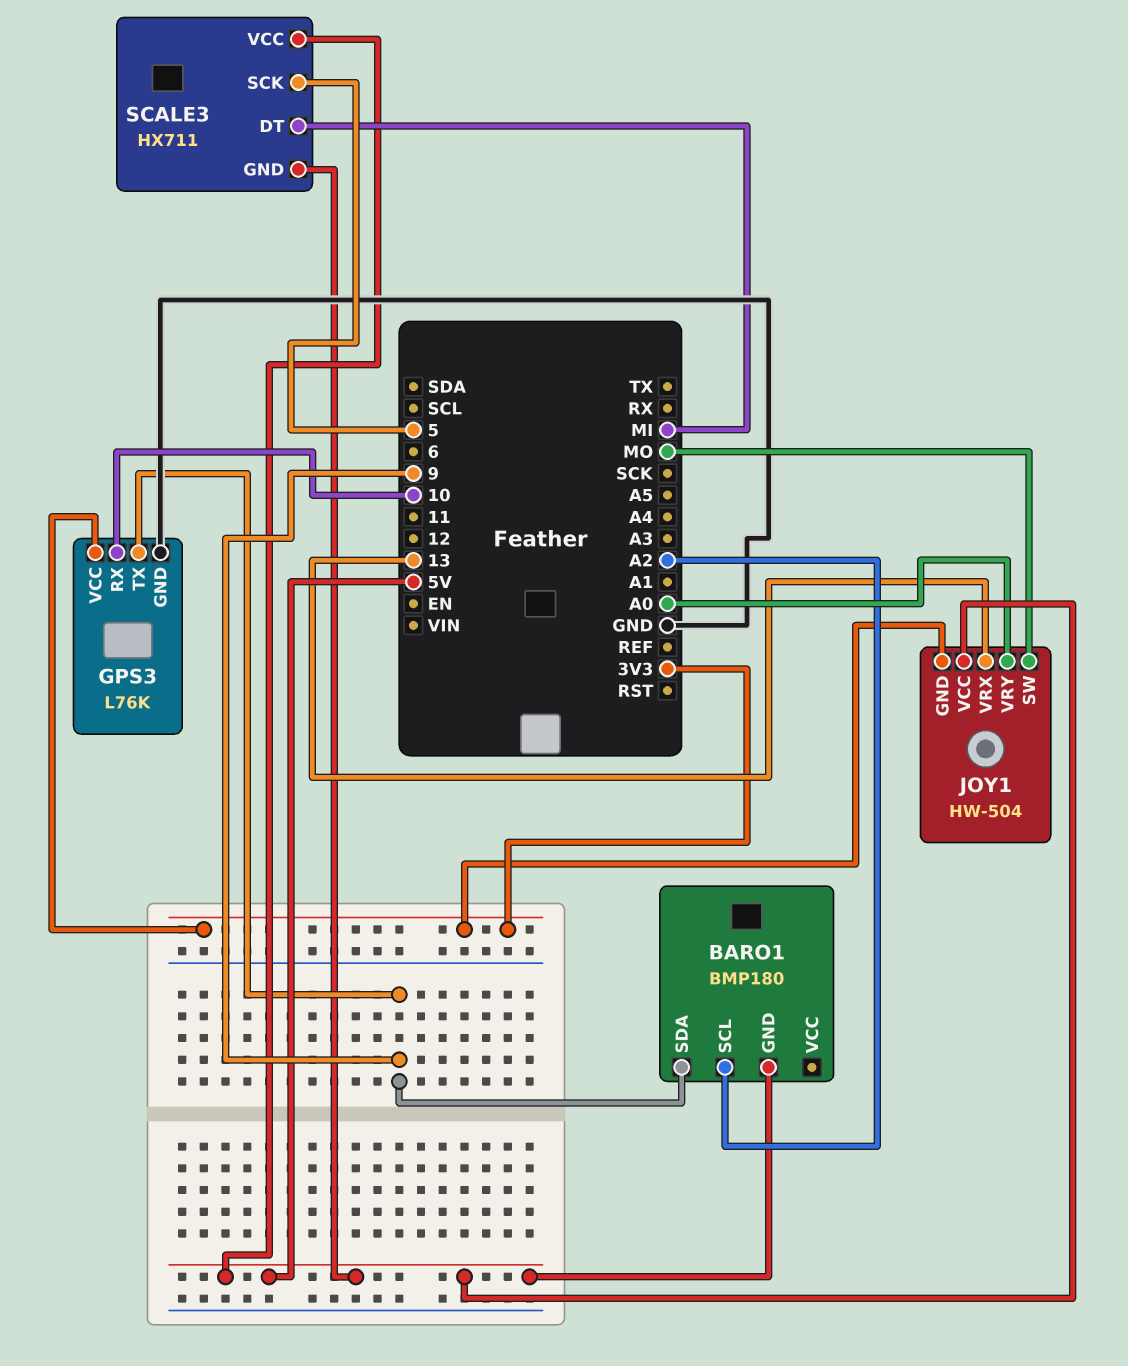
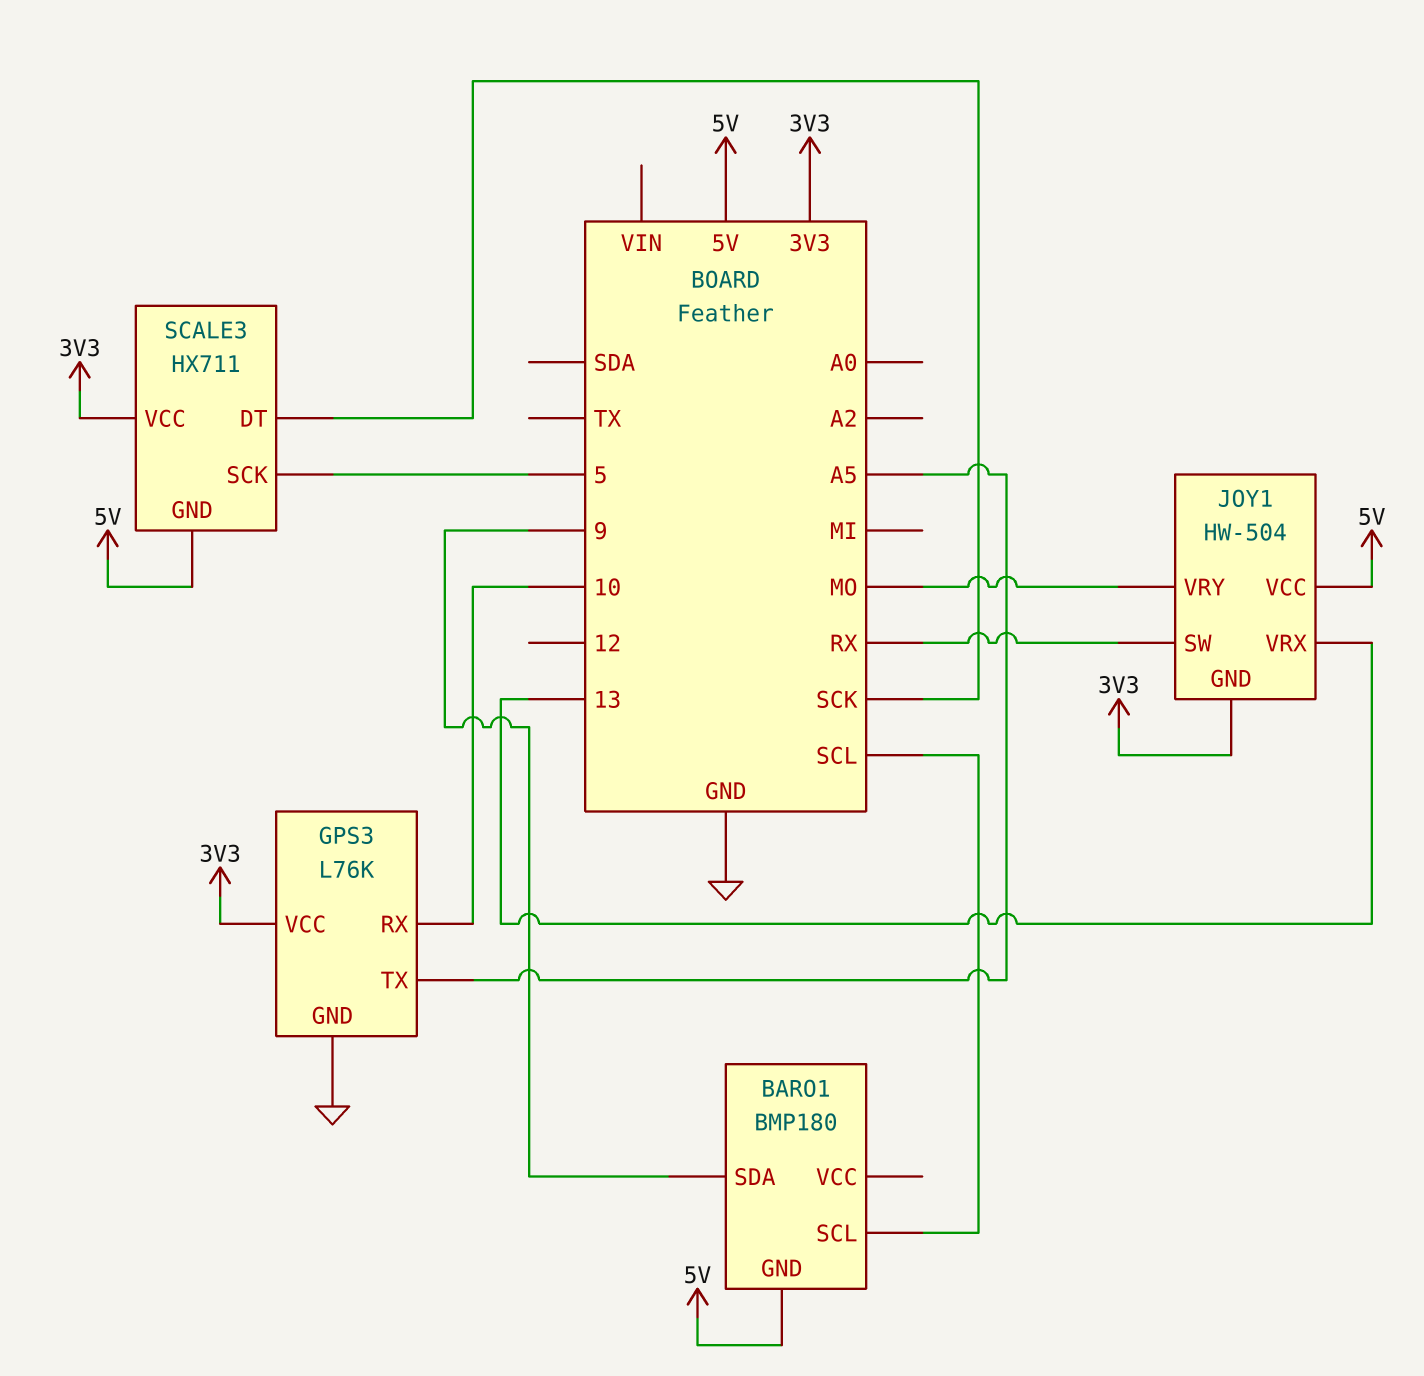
BARO1 pin SCL: A2 -> SCL
GPS3 pin TX: 9 -> A5
JOY1 pin SW: MO -> RX
JOY1 pin VRY: A0 -> MO
SCALE3 pin DT: MI -> SCK
SCALE3 pin VCC: 5V -> 3V3

